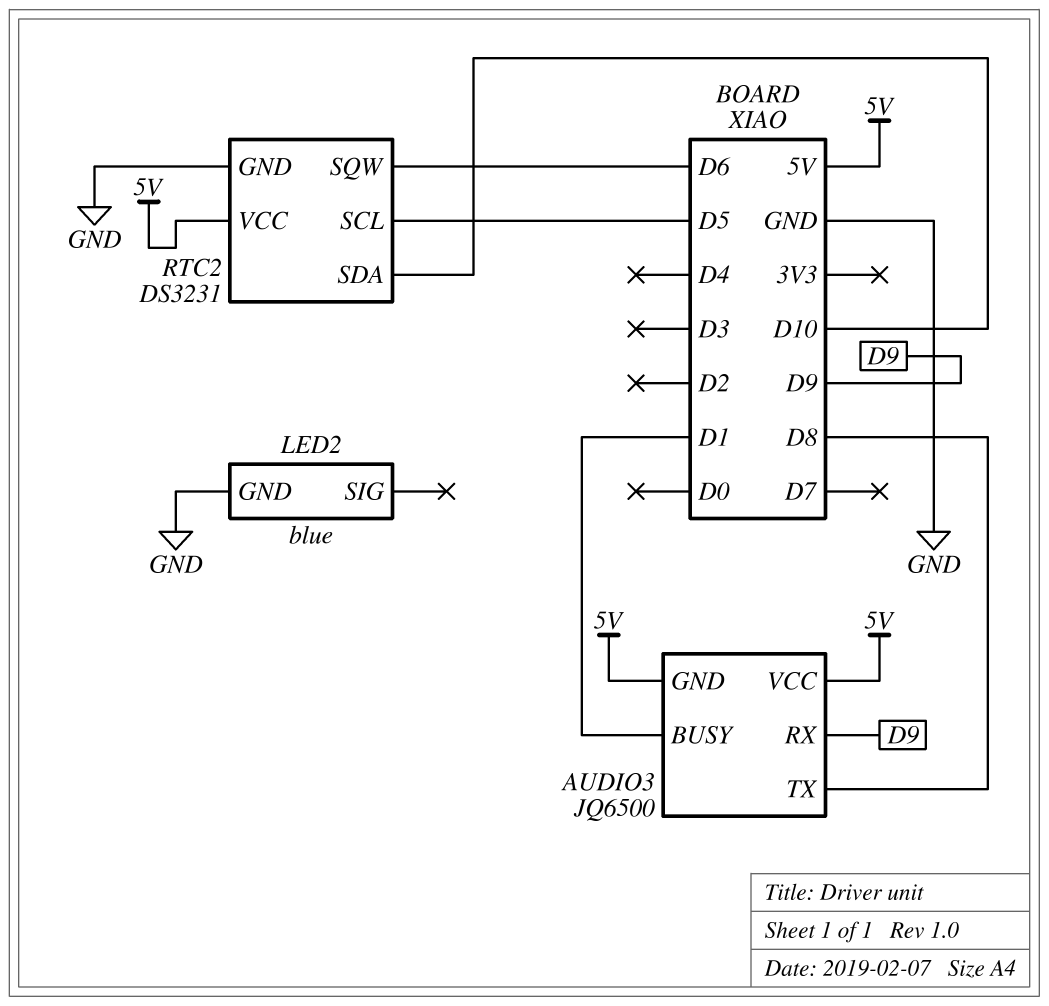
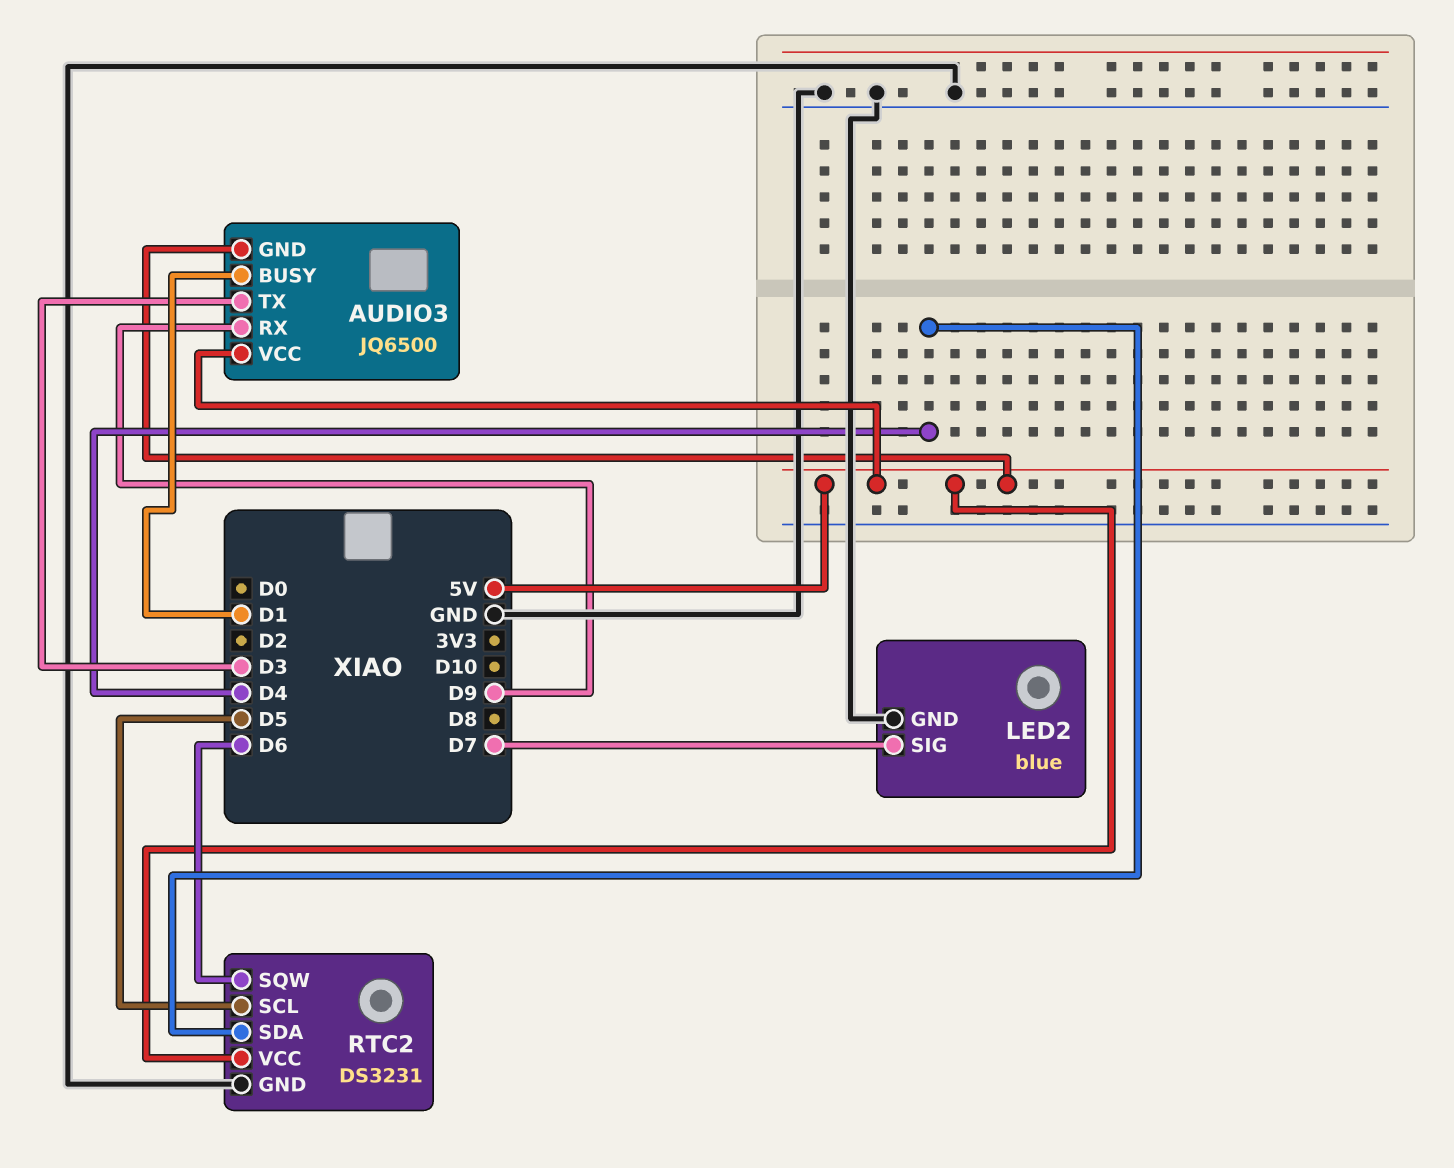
AUDIO3 pin TX: D8 -> D3
LED2 pin SIG: none -> D7
RTC2 pin SDA: D10 -> D4

